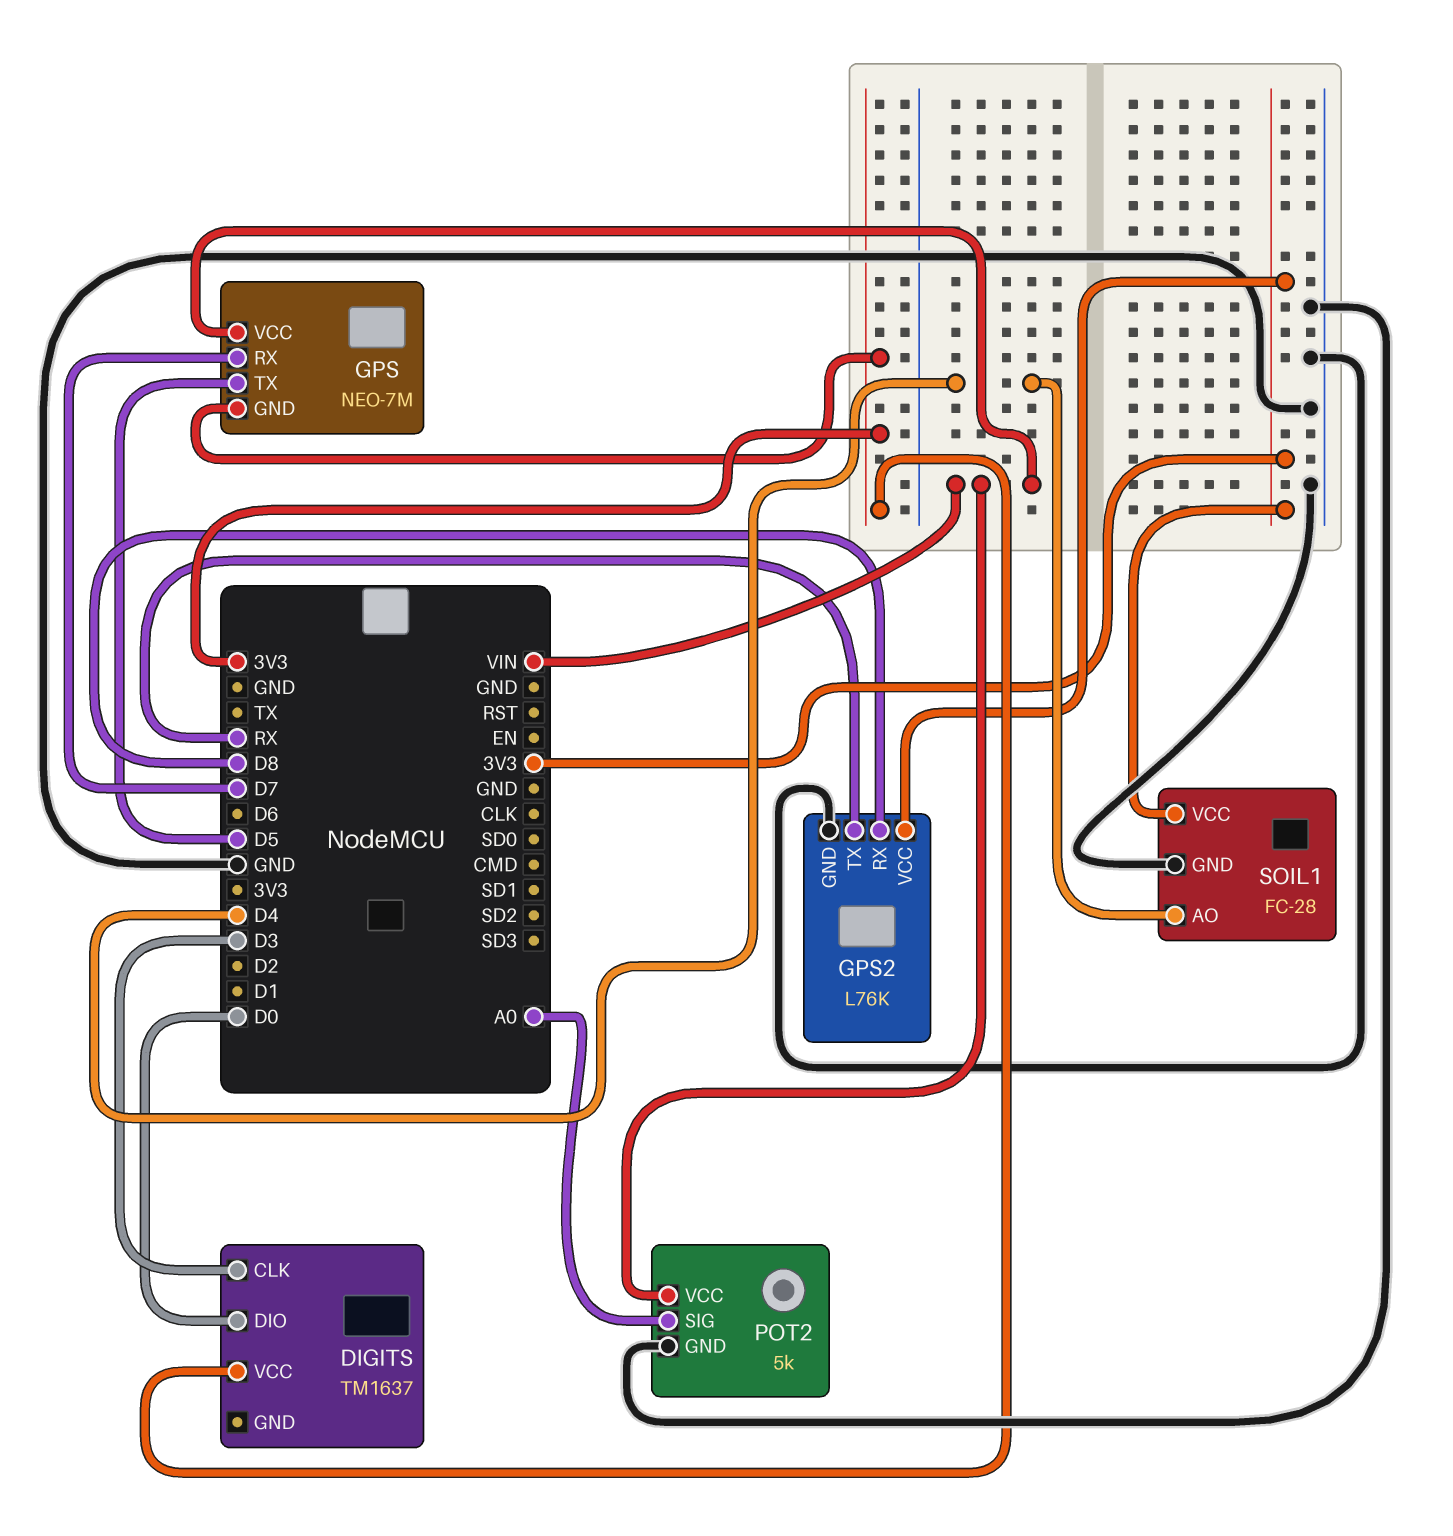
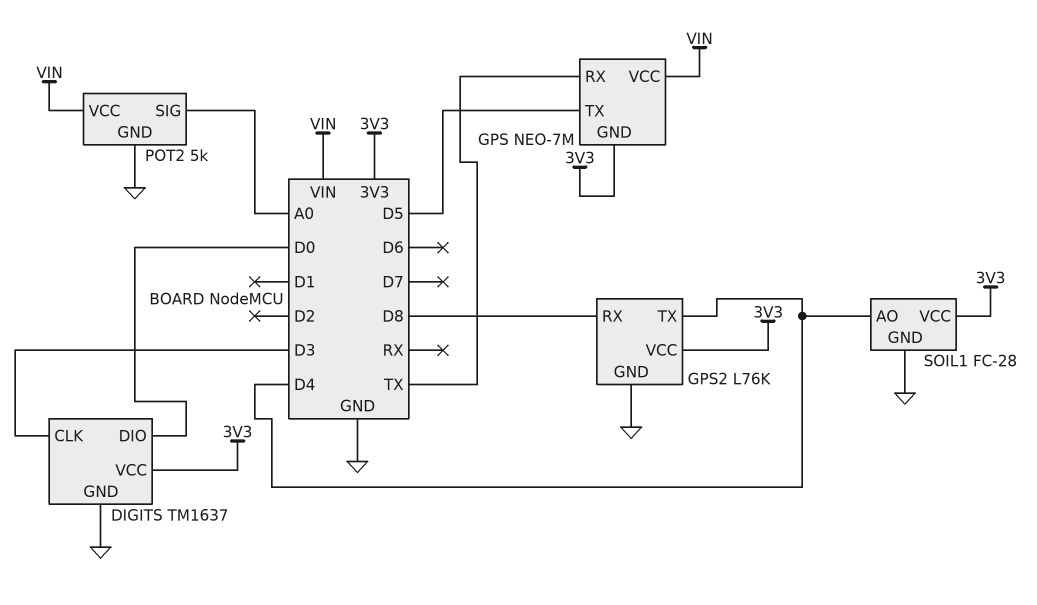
DIGITS pin GND: none -> GND
GPS pin RX: D7 -> TX
GPS2 pin TX: RX -> D4

